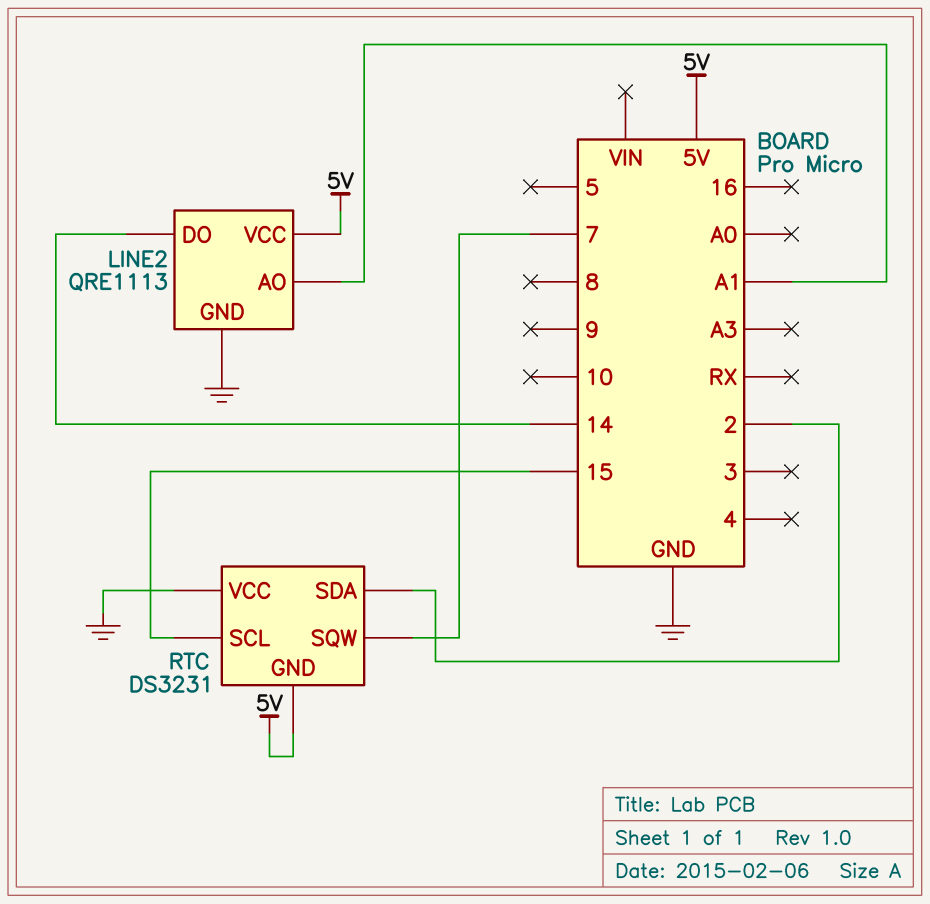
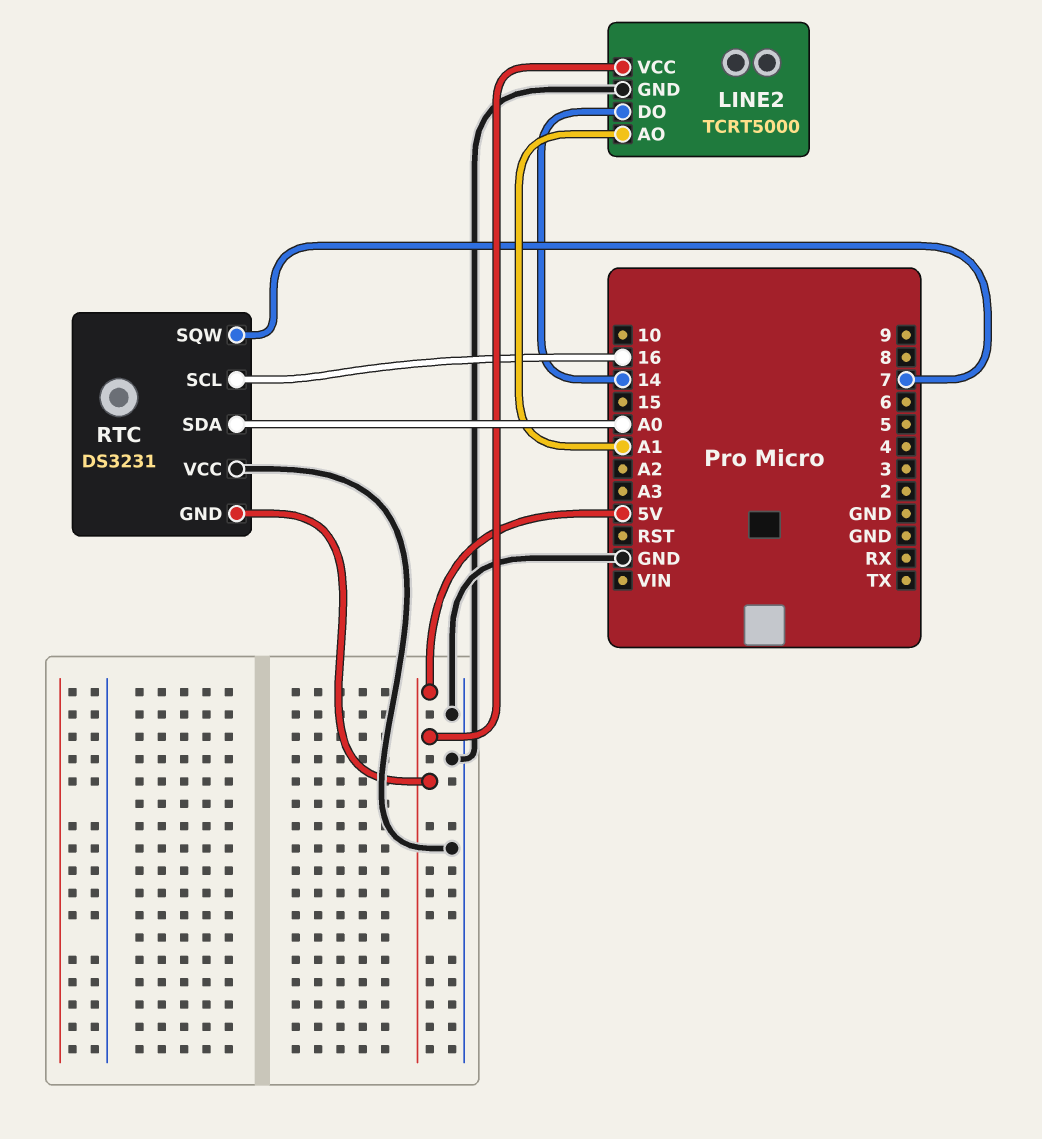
LINE2: QRE1113 -> TCRT5000
RTC pin SCL: 15 -> 16
RTC pin SDA: 2 -> A0

